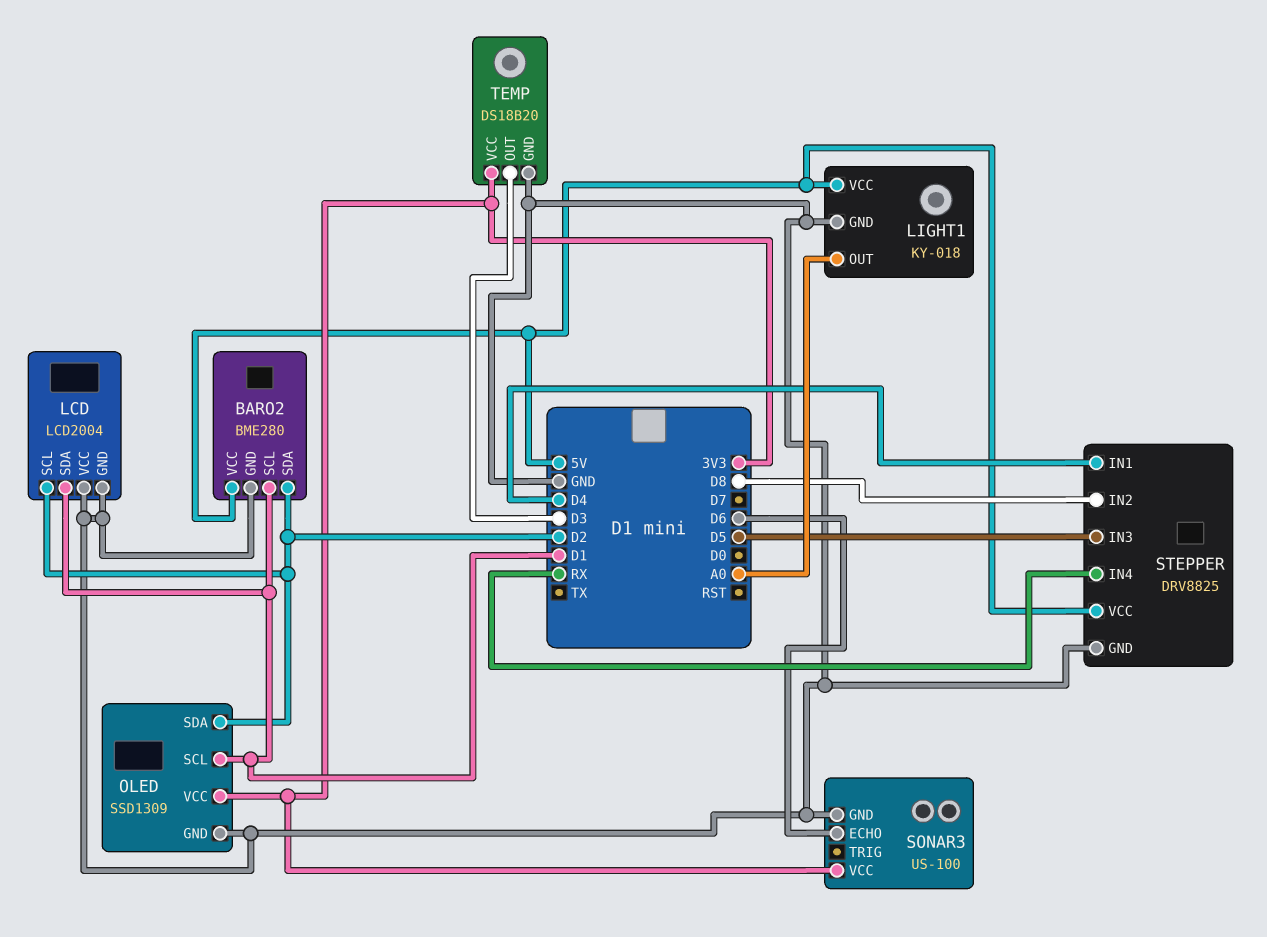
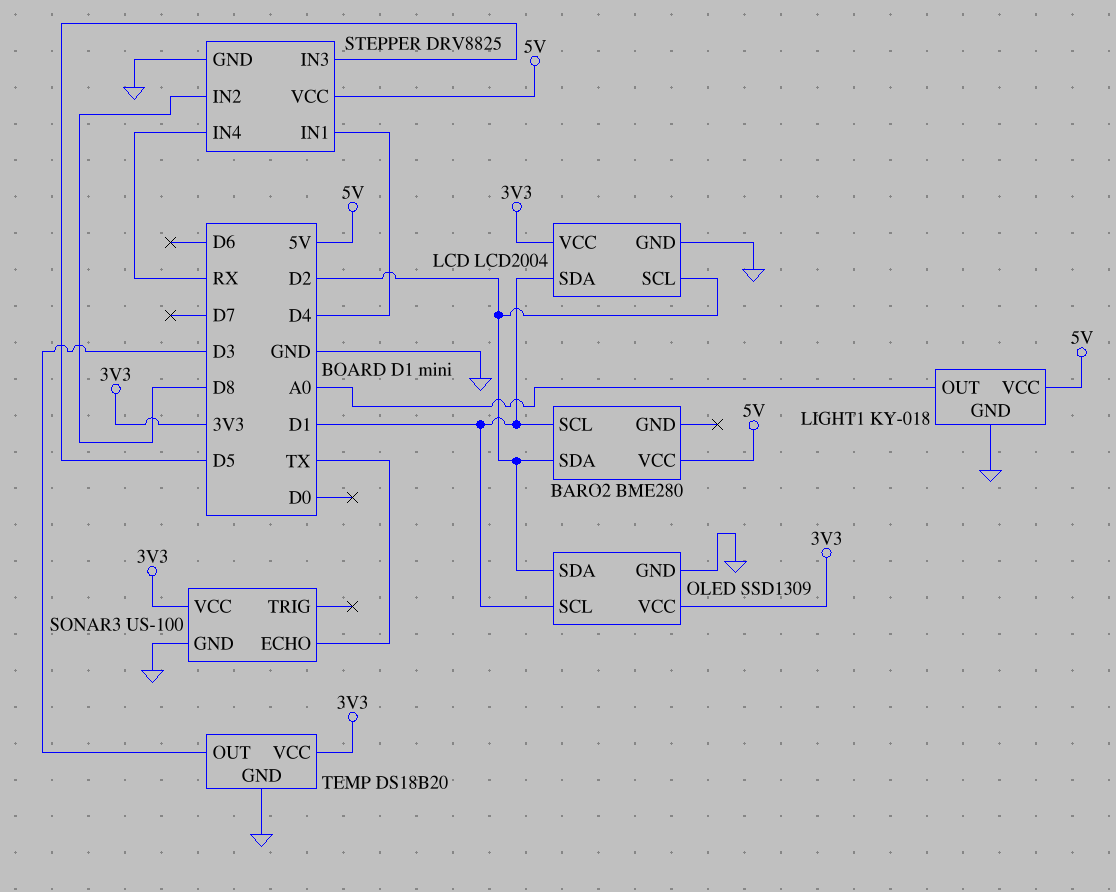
BARO2 pin GND: GND -> none
LCD pin VCC: GND -> 3V3
SONAR3 pin ECHO: D6 -> TX

